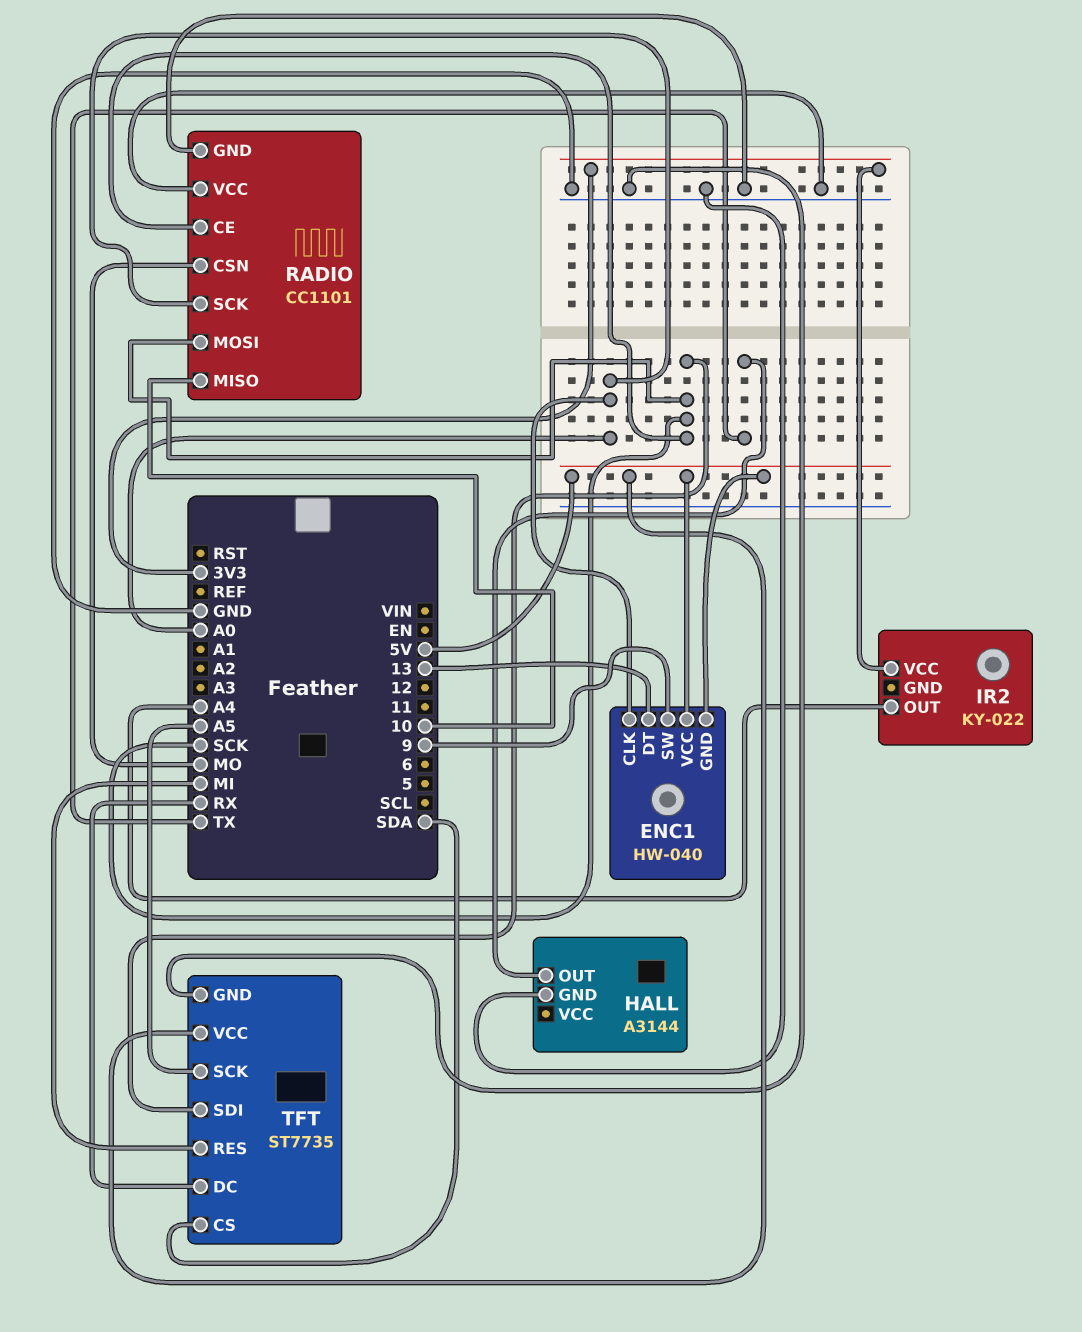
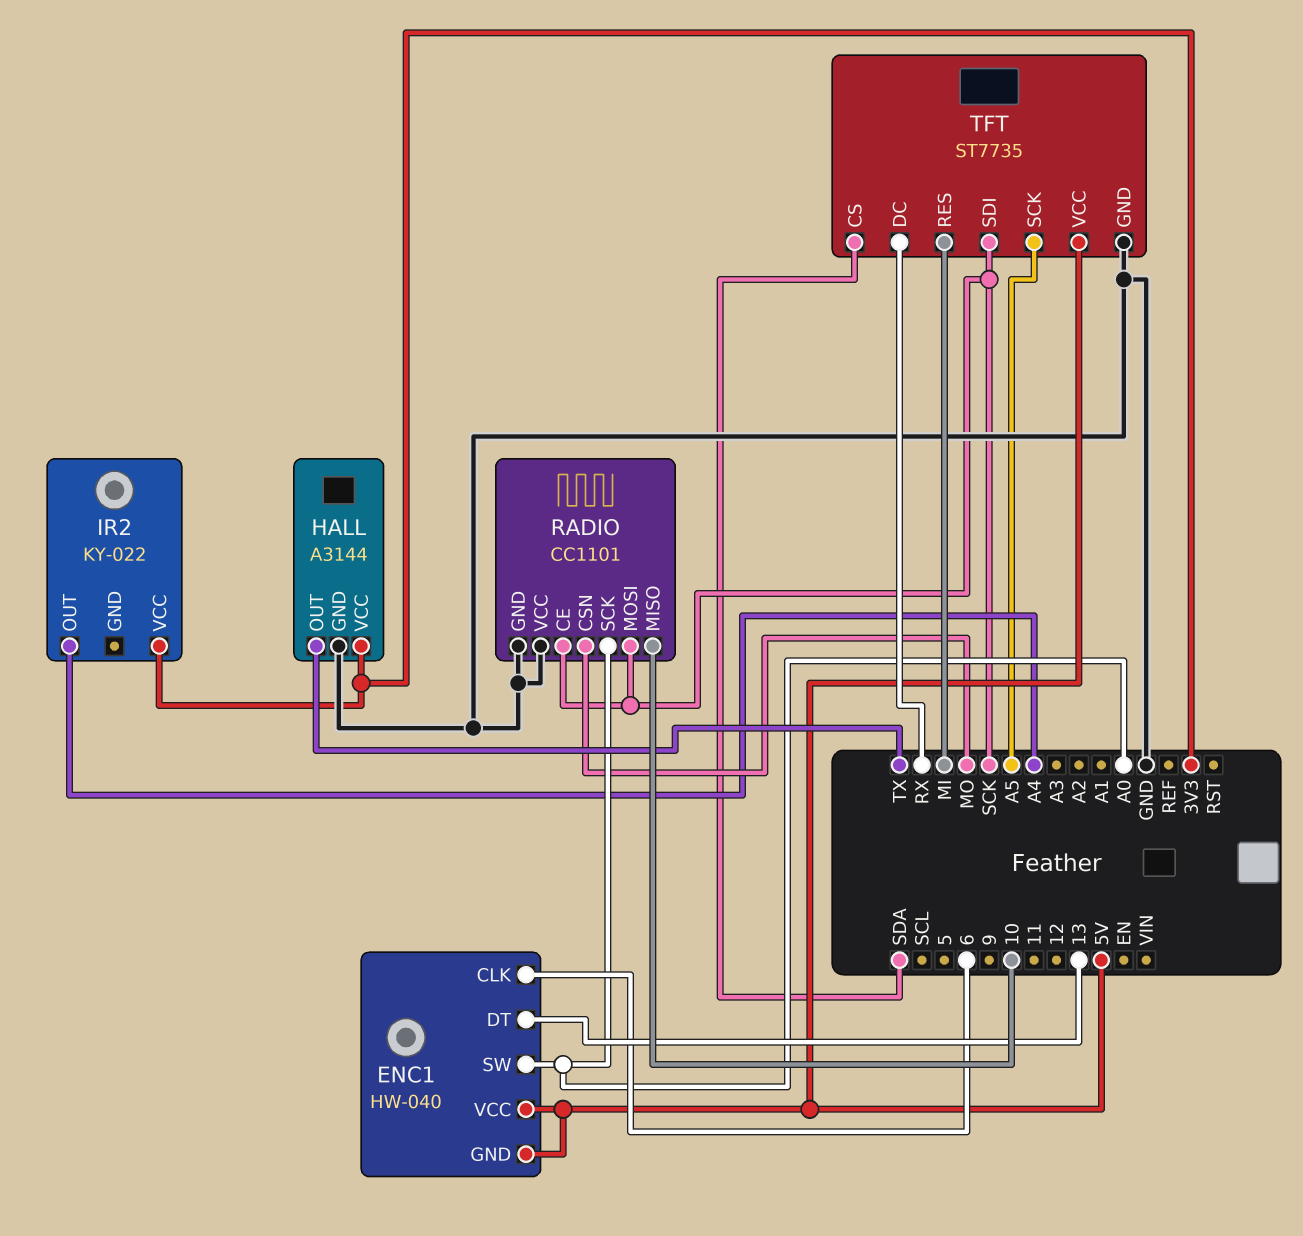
ENC1 pin CLK: A0 -> 6
ENC1 pin SW: 9 -> A0
HALL pin VCC: none -> 3V3

